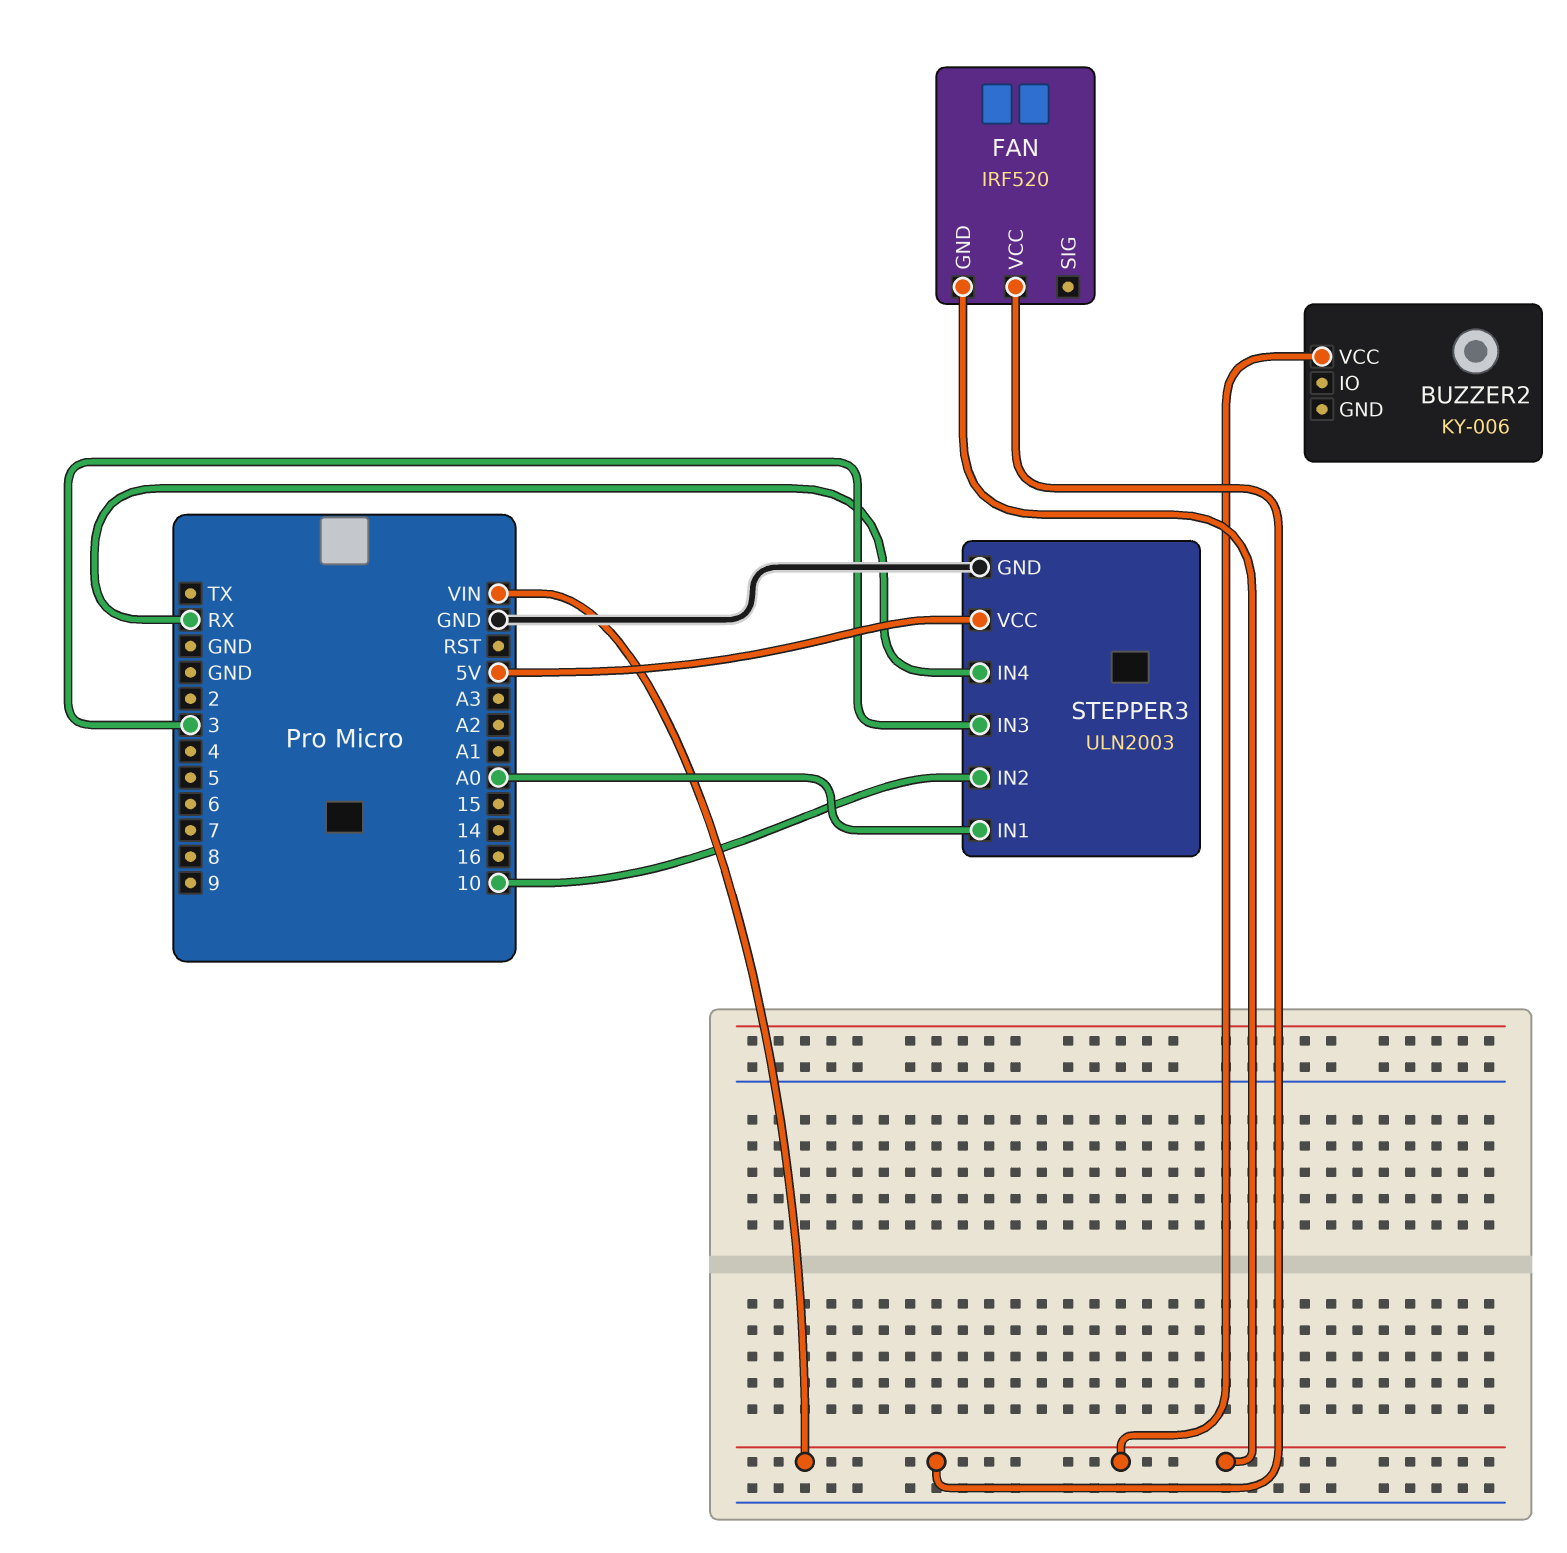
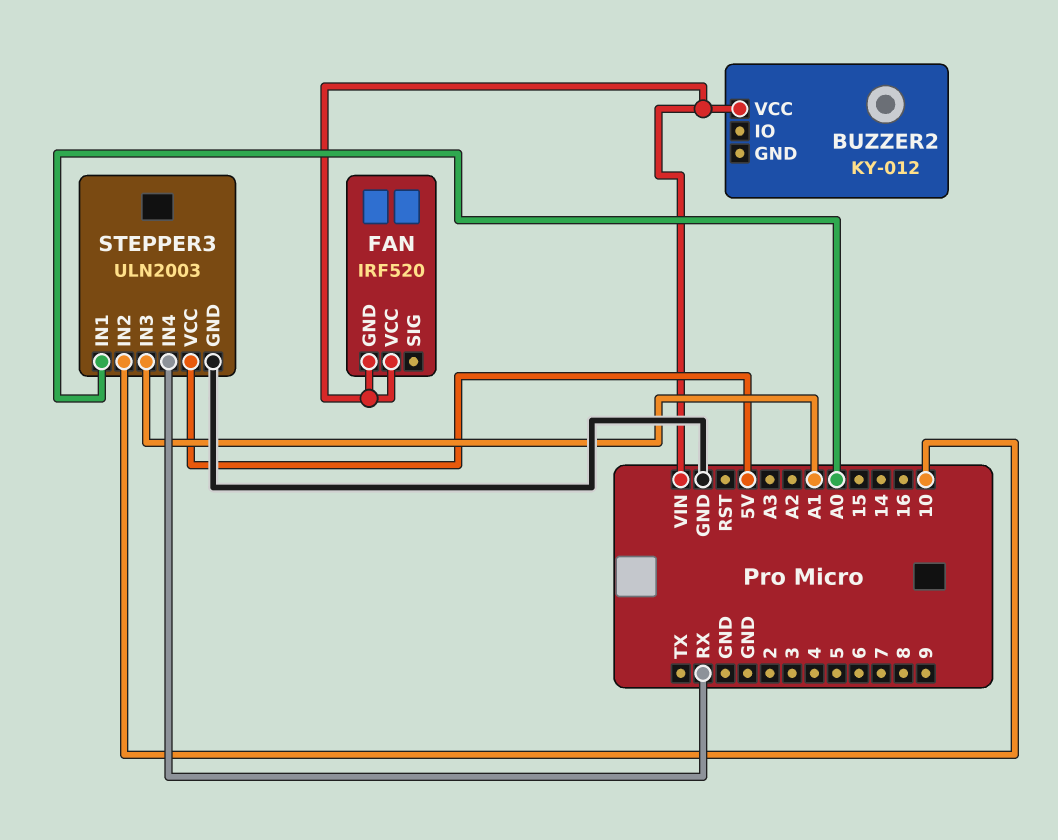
BUZZER2: KY-006 -> KY-012
STEPPER3 pin IN3: 3 -> A1

